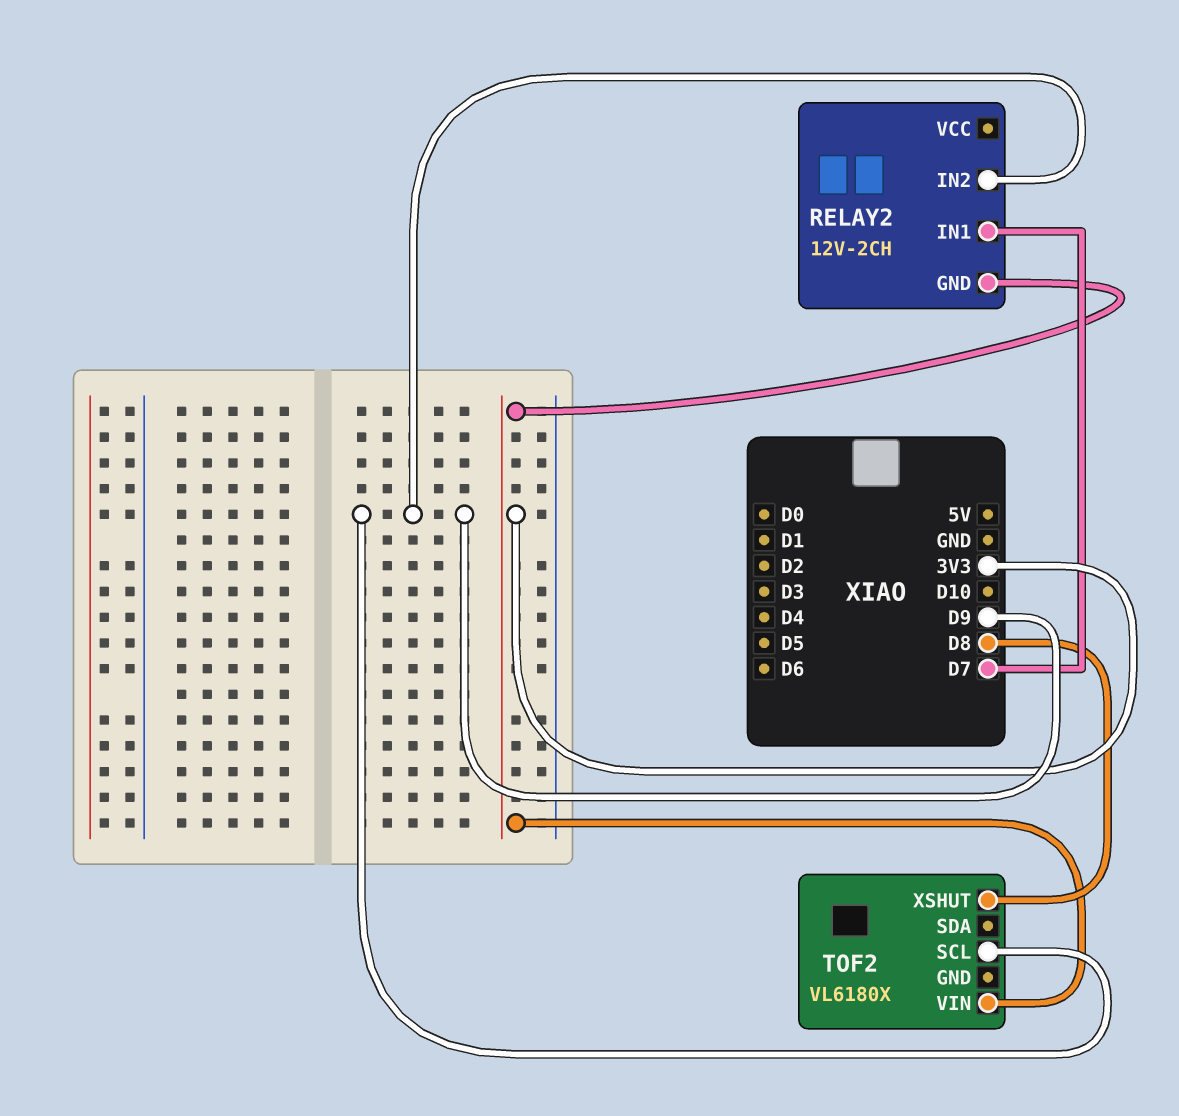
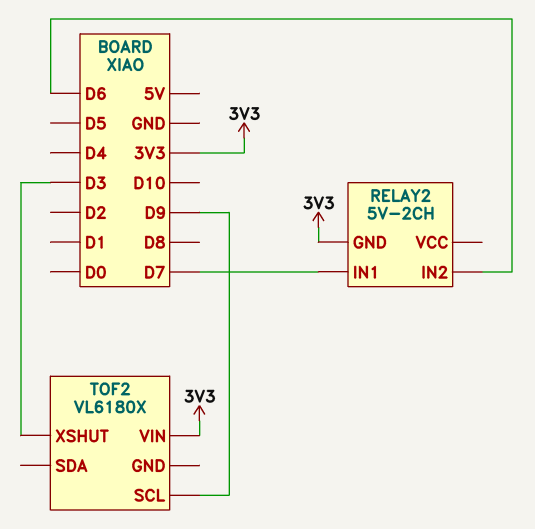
RELAY2: 12V-2CH -> 5V-2CH
RELAY2 pin IN2: D9 -> D6
TOF2 pin XSHUT: D8 -> D3

